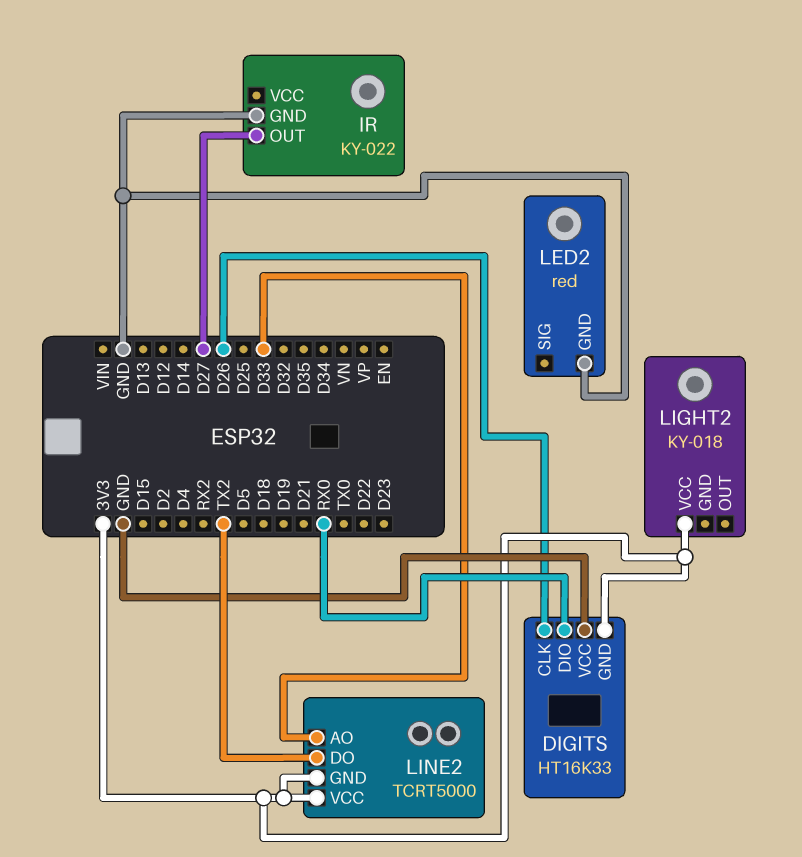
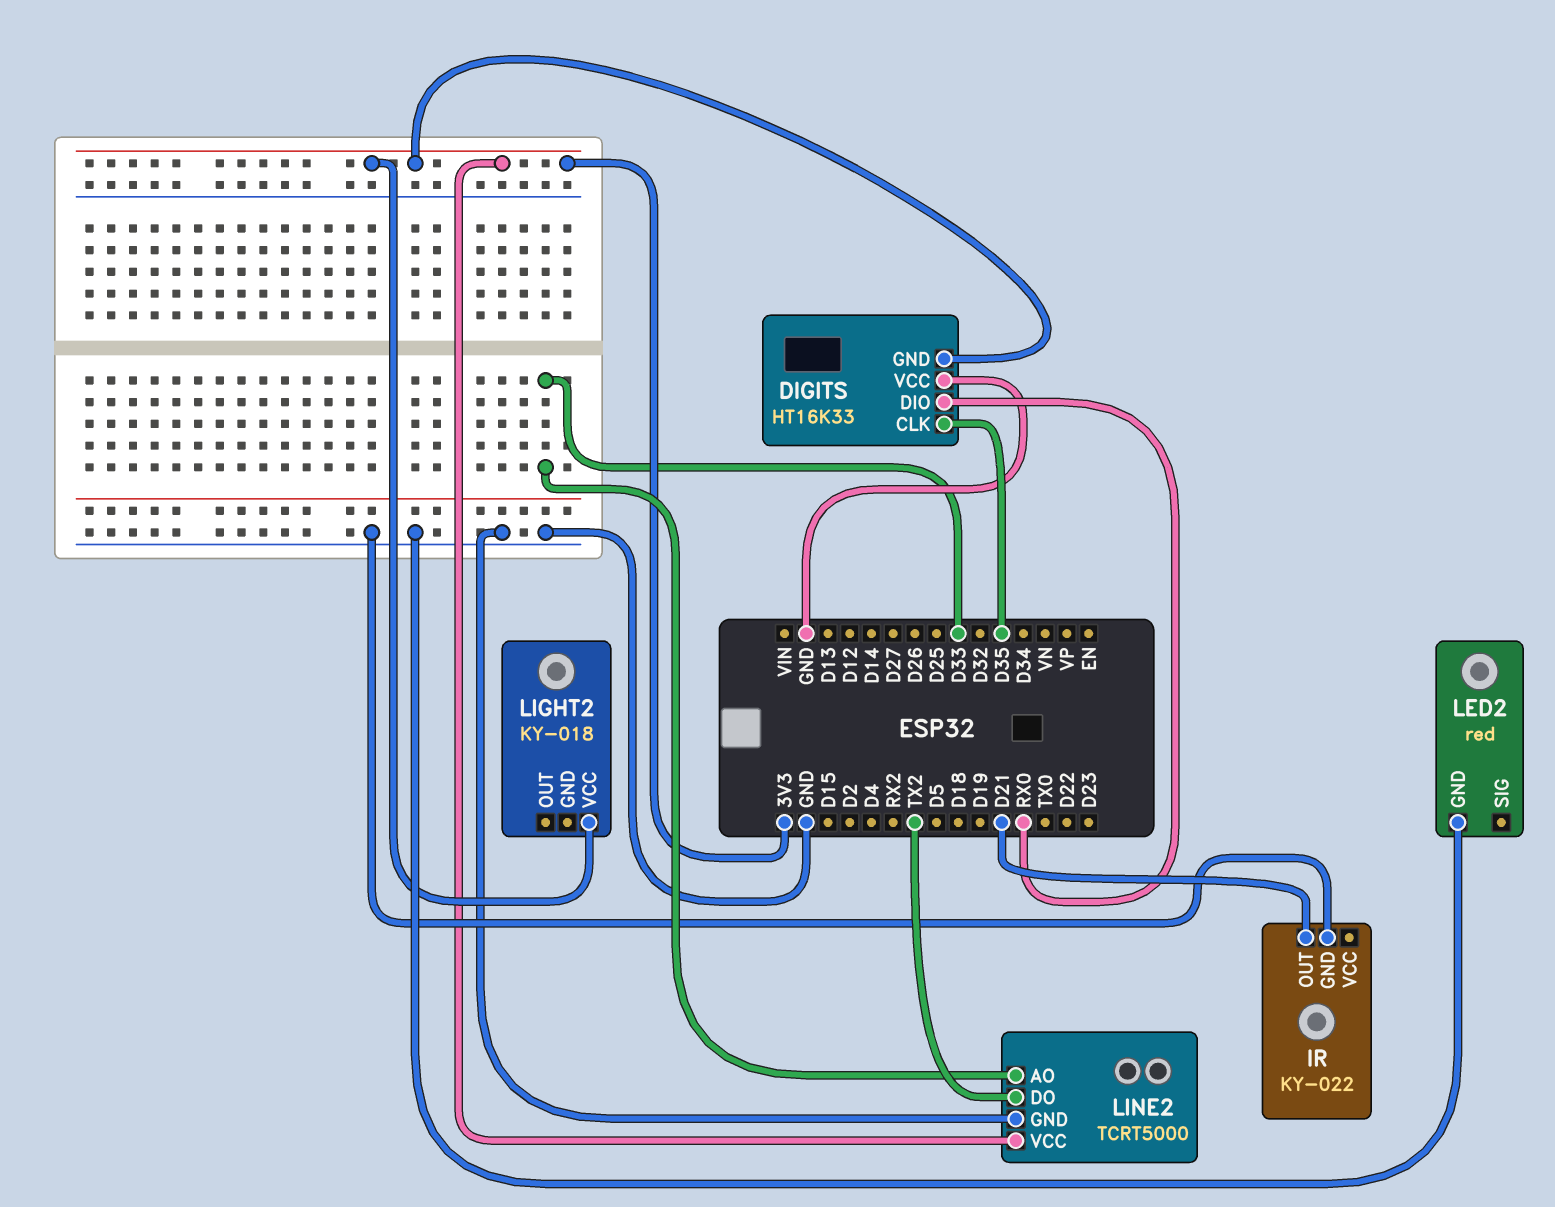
DIGITS pin CLK: D26 -> D35
IR pin OUT: D27 -> D21
LINE2 pin GND: 3V3 -> GND

